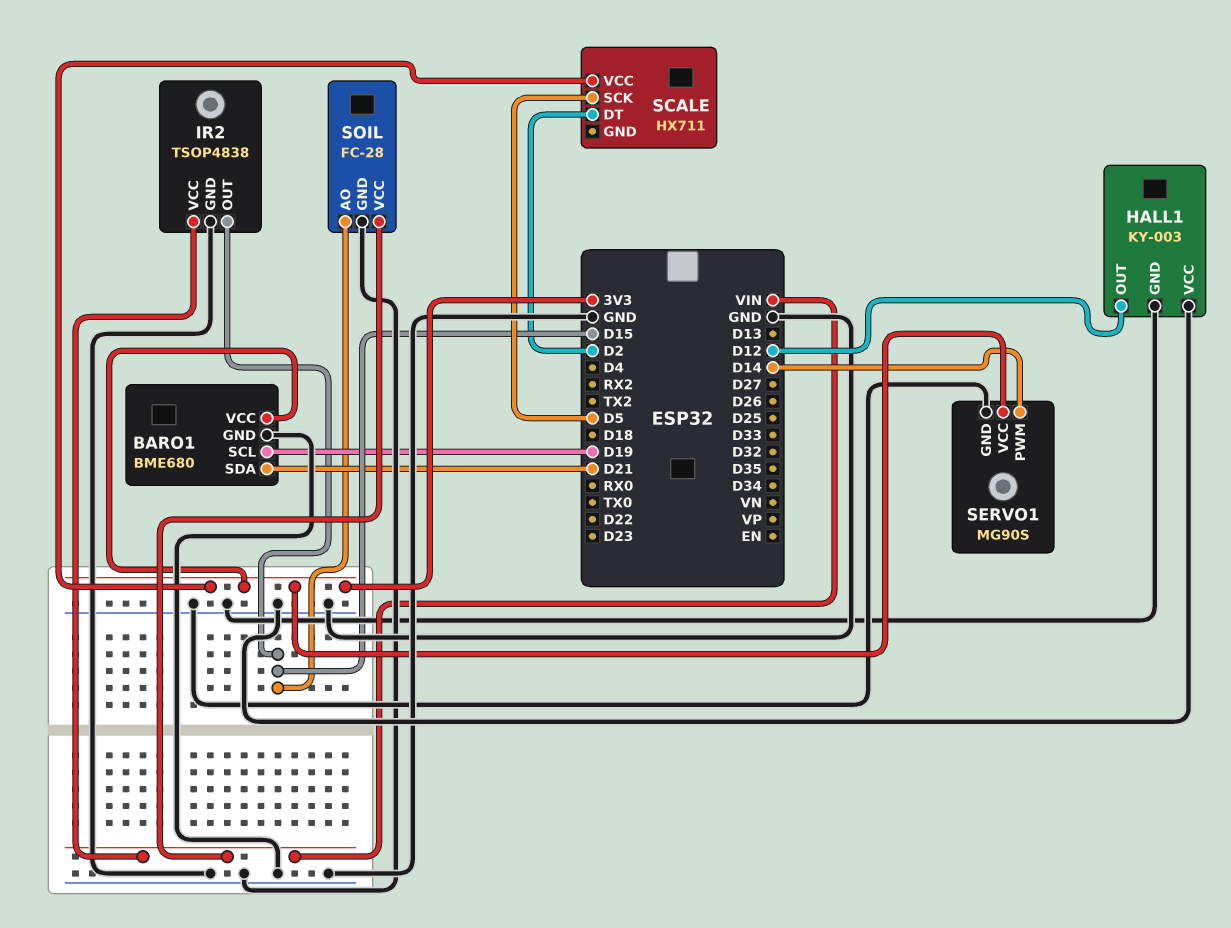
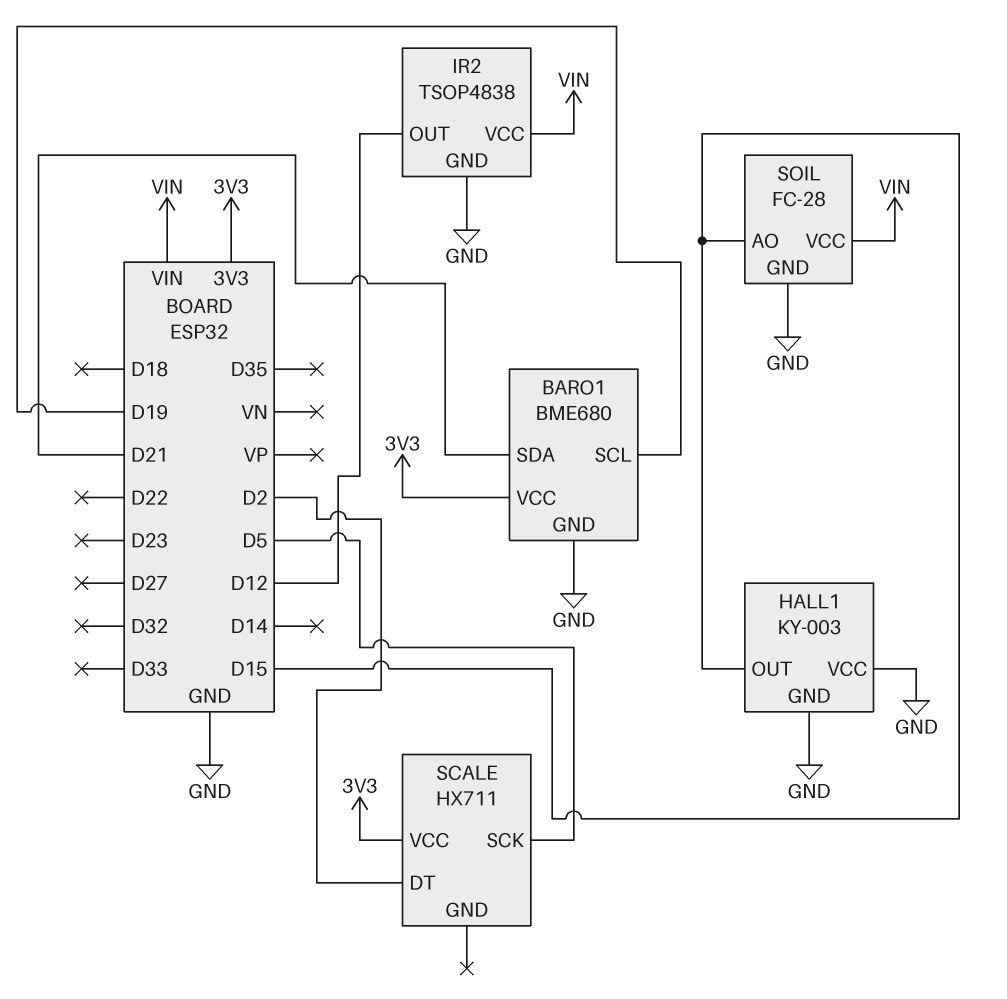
HALL1 pin OUT: D12 -> D15
IR2 pin OUT: D15 -> D12
SERVO1: MG90S -> none
SERVO1 pin GND: GND -> none
SERVO1 pin PWM: D14 -> none
SERVO1 pin VCC: 3V3 -> none

